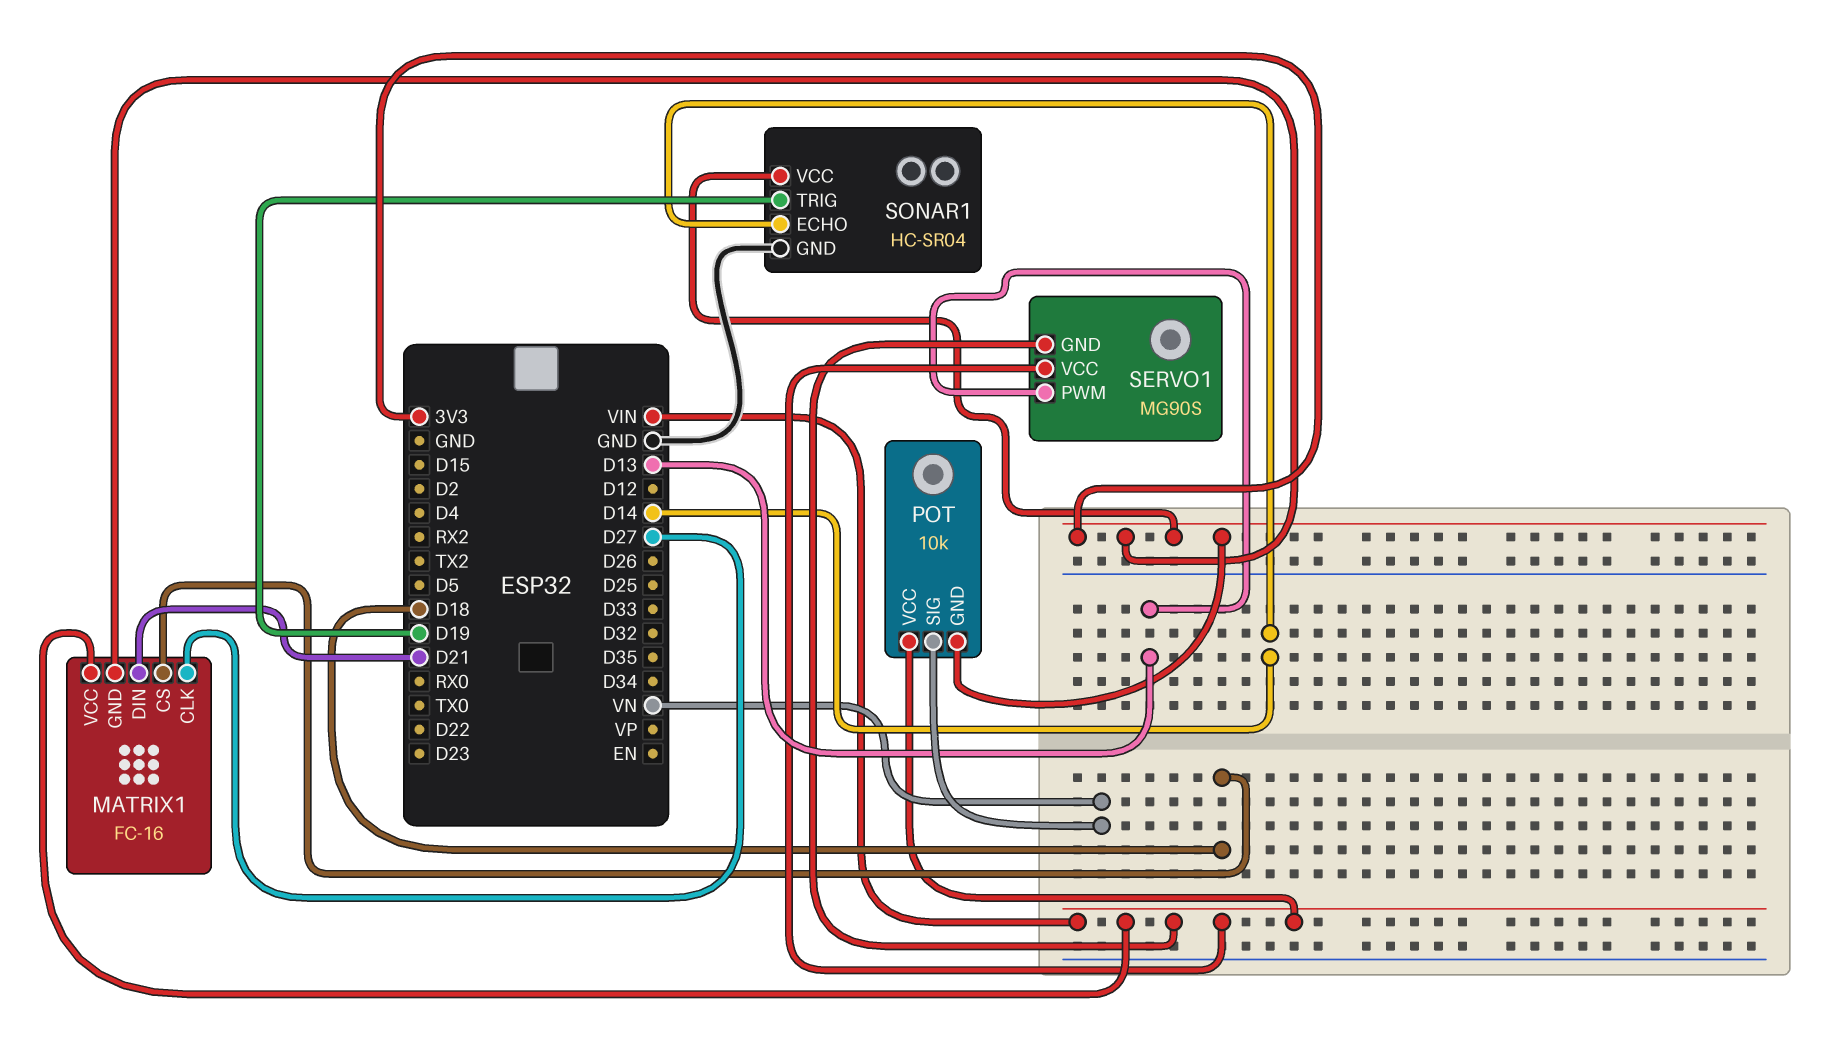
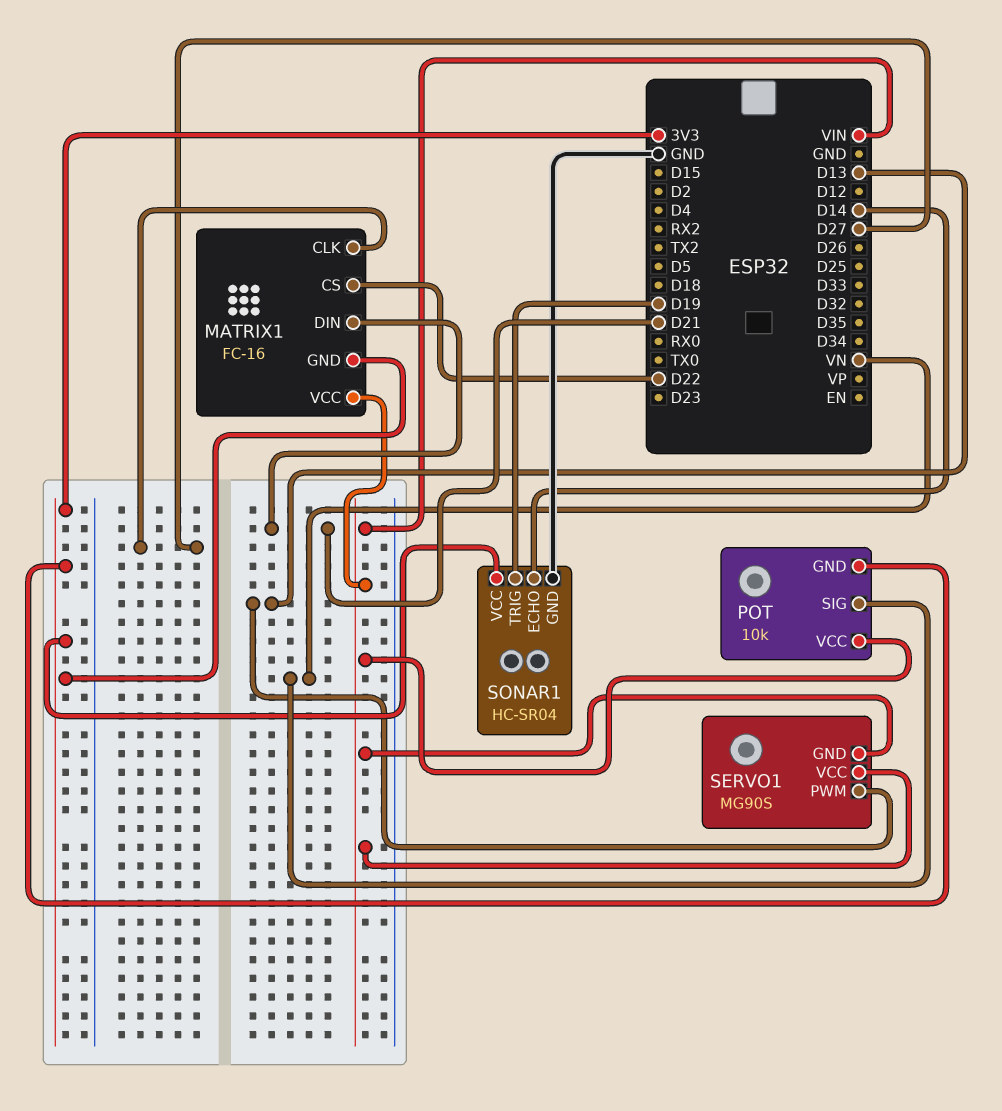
MATRIX1 pin CS: D18 -> D22

